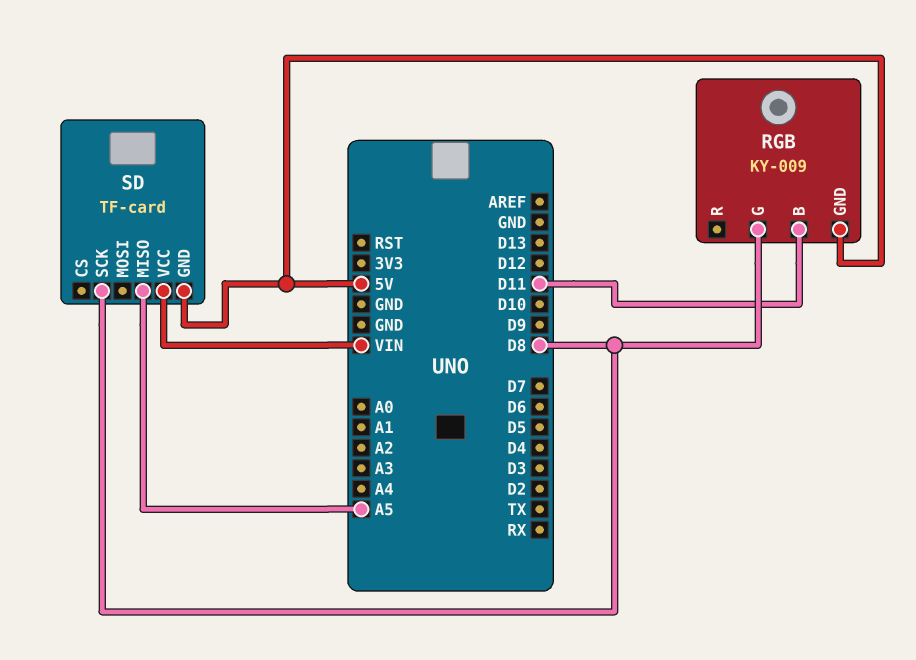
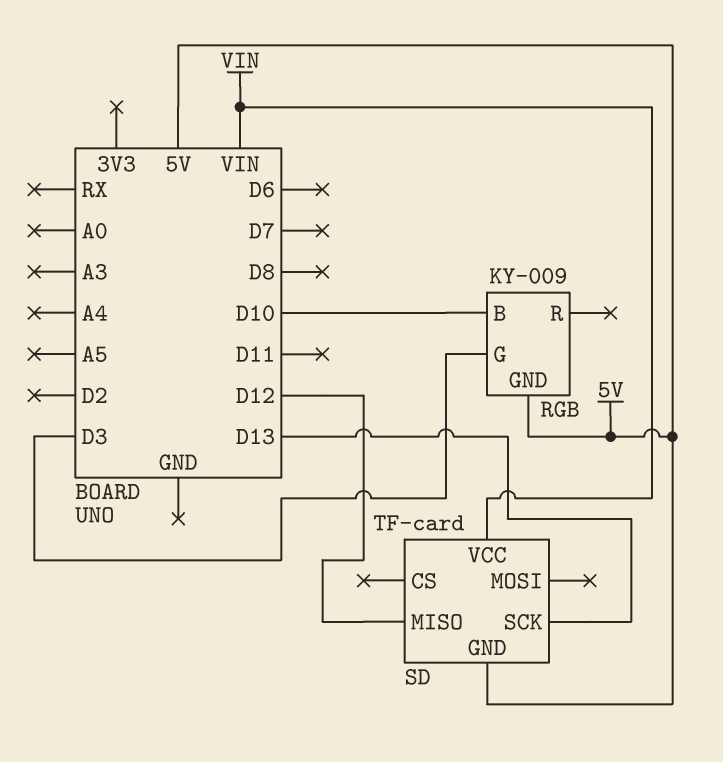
RGB pin B: D11 -> D10
RGB pin G: D8 -> D3
SD pin MISO: A5 -> D12
SD pin SCK: D8 -> D13

